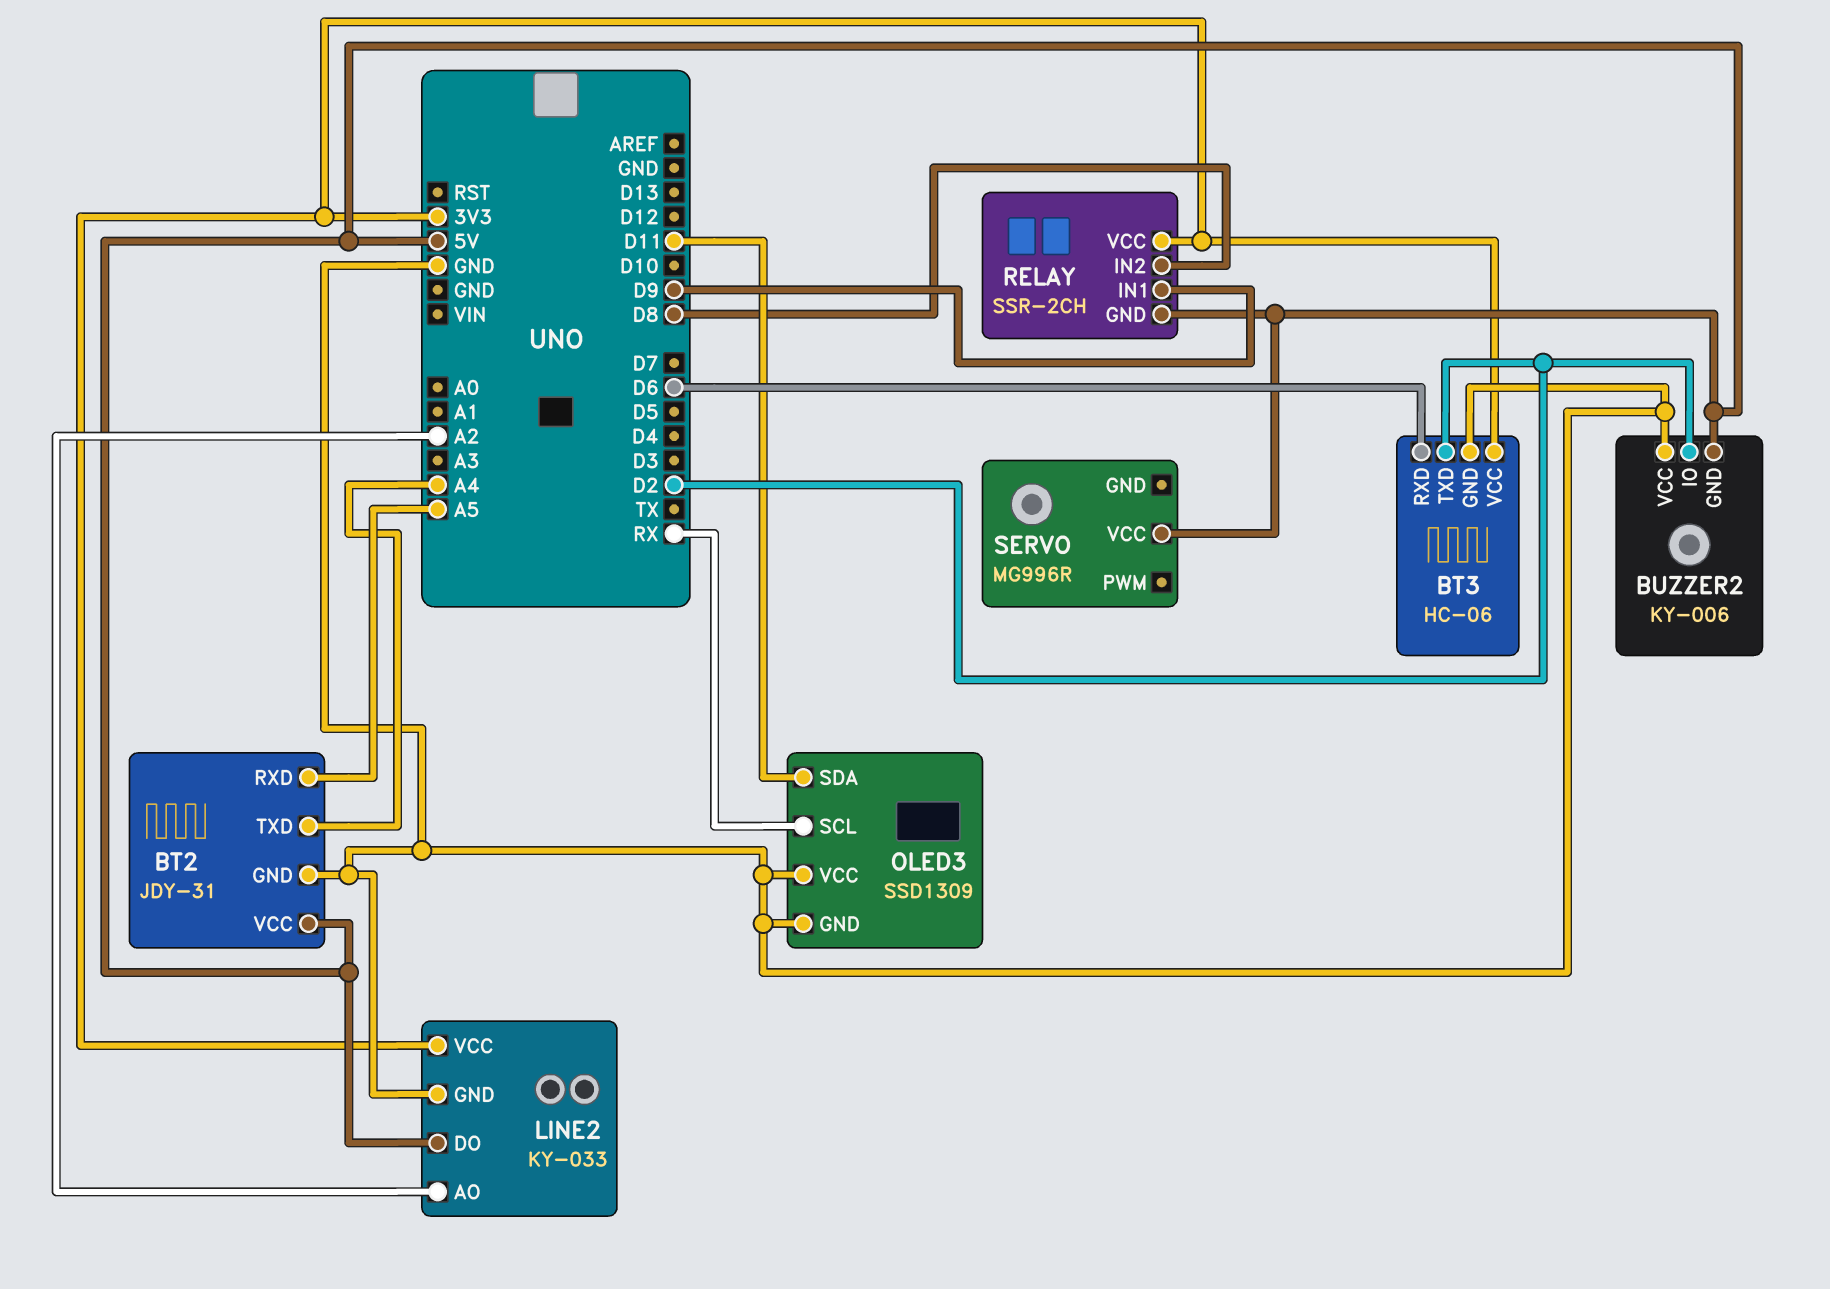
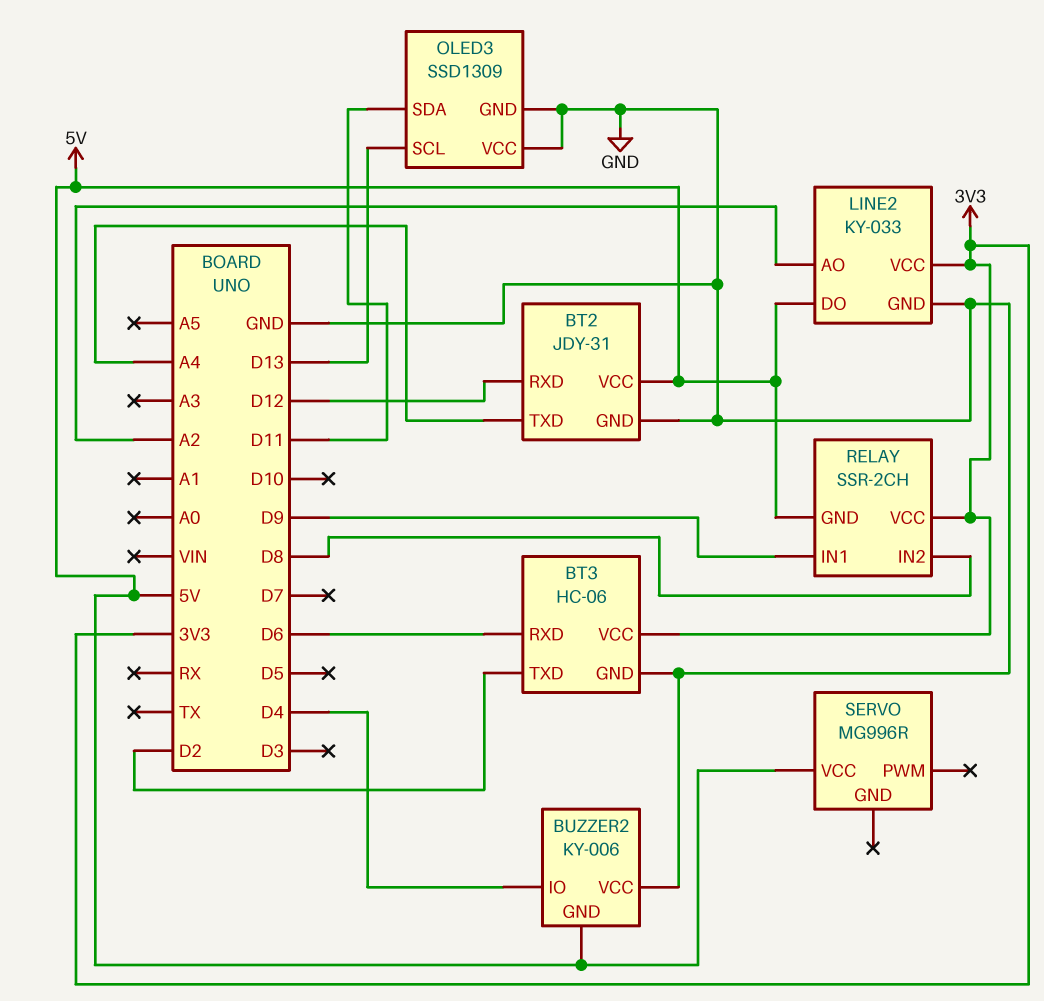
BT2 pin RXD: A5 -> D12
BUZZER2 pin IO: D2 -> D4
OLED3 pin SCL: RX -> D13

